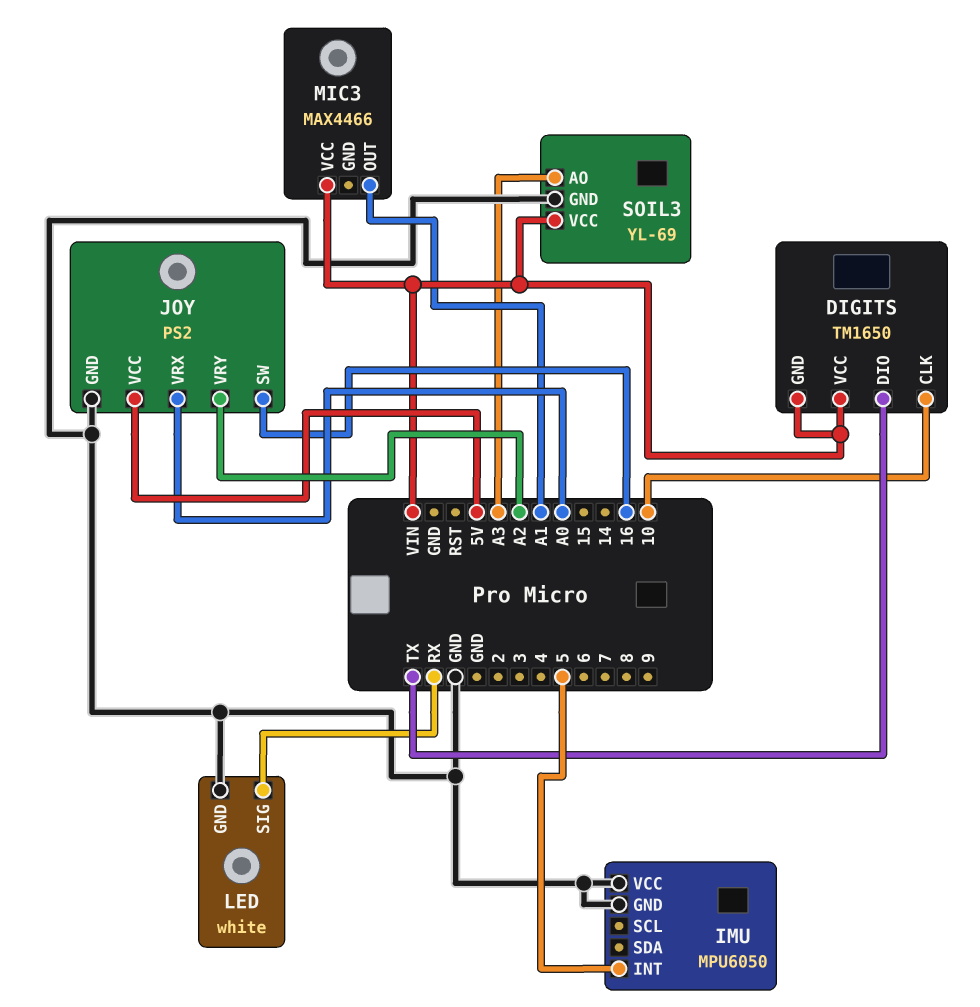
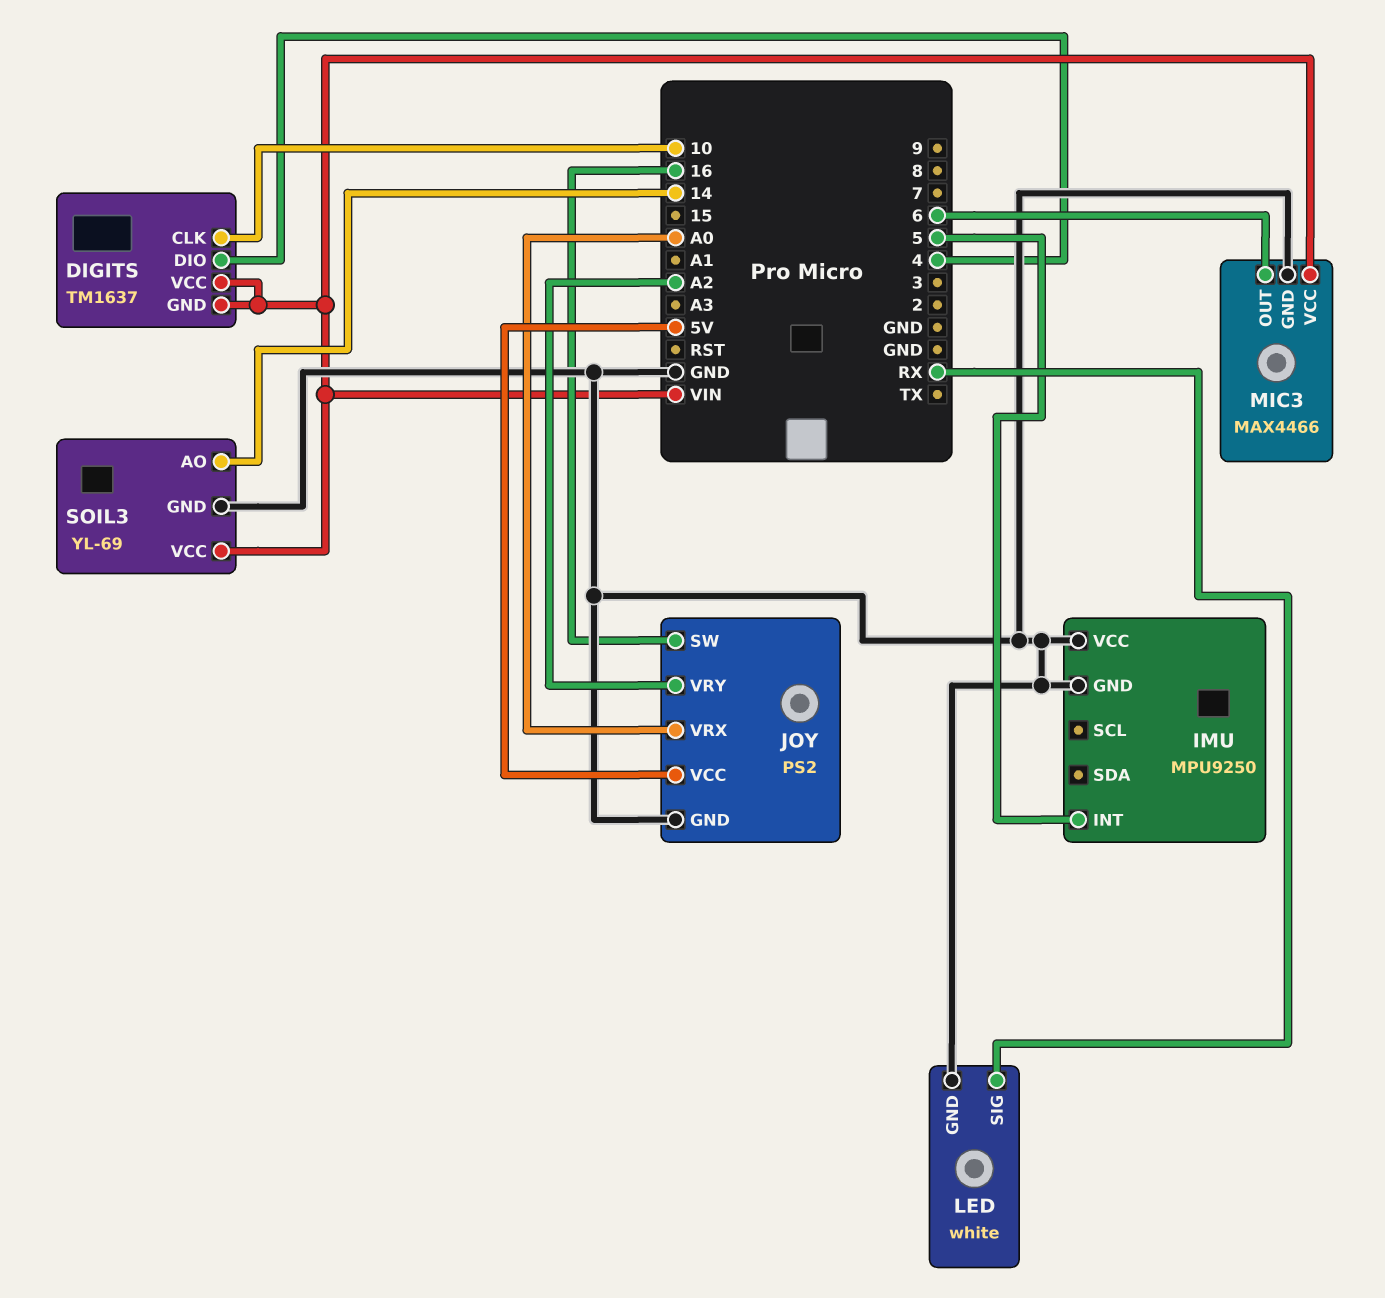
DIGITS: TM1650 -> TM1637
DIGITS pin DIO: TX -> 4
IMU: MPU6050 -> MPU9250
MIC3 pin GND: none -> GND
MIC3 pin OUT: A1 -> 6
SOIL3 pin AO: A3 -> 14

